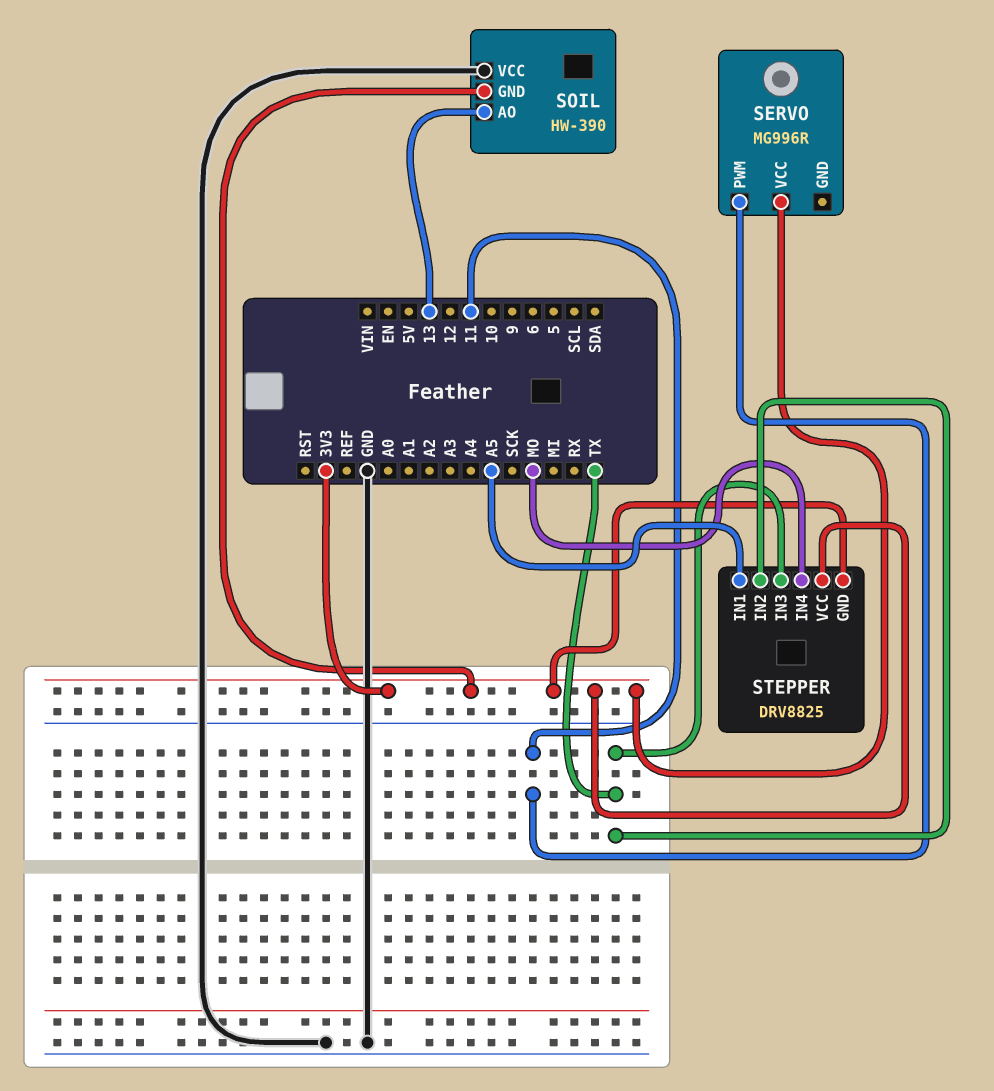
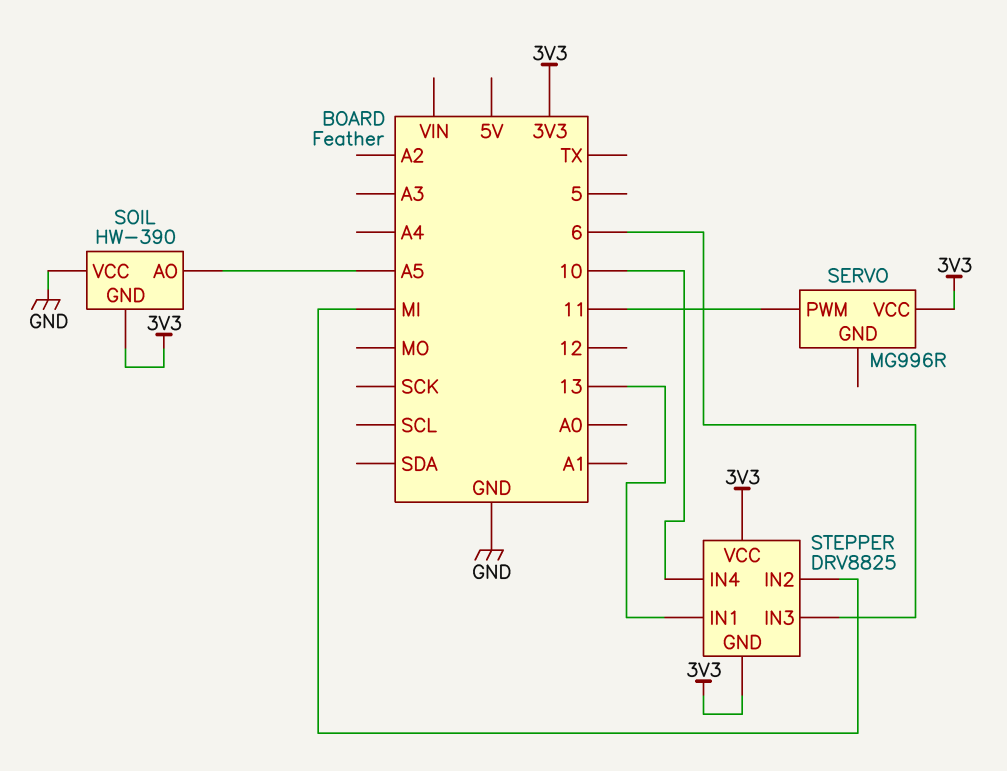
SOIL pin AO: 13 -> A5
STEPPER pin IN1: A5 -> 13
STEPPER pin IN2: TX -> MI
STEPPER pin IN3: TX -> 6
STEPPER pin IN4: MO -> 10

